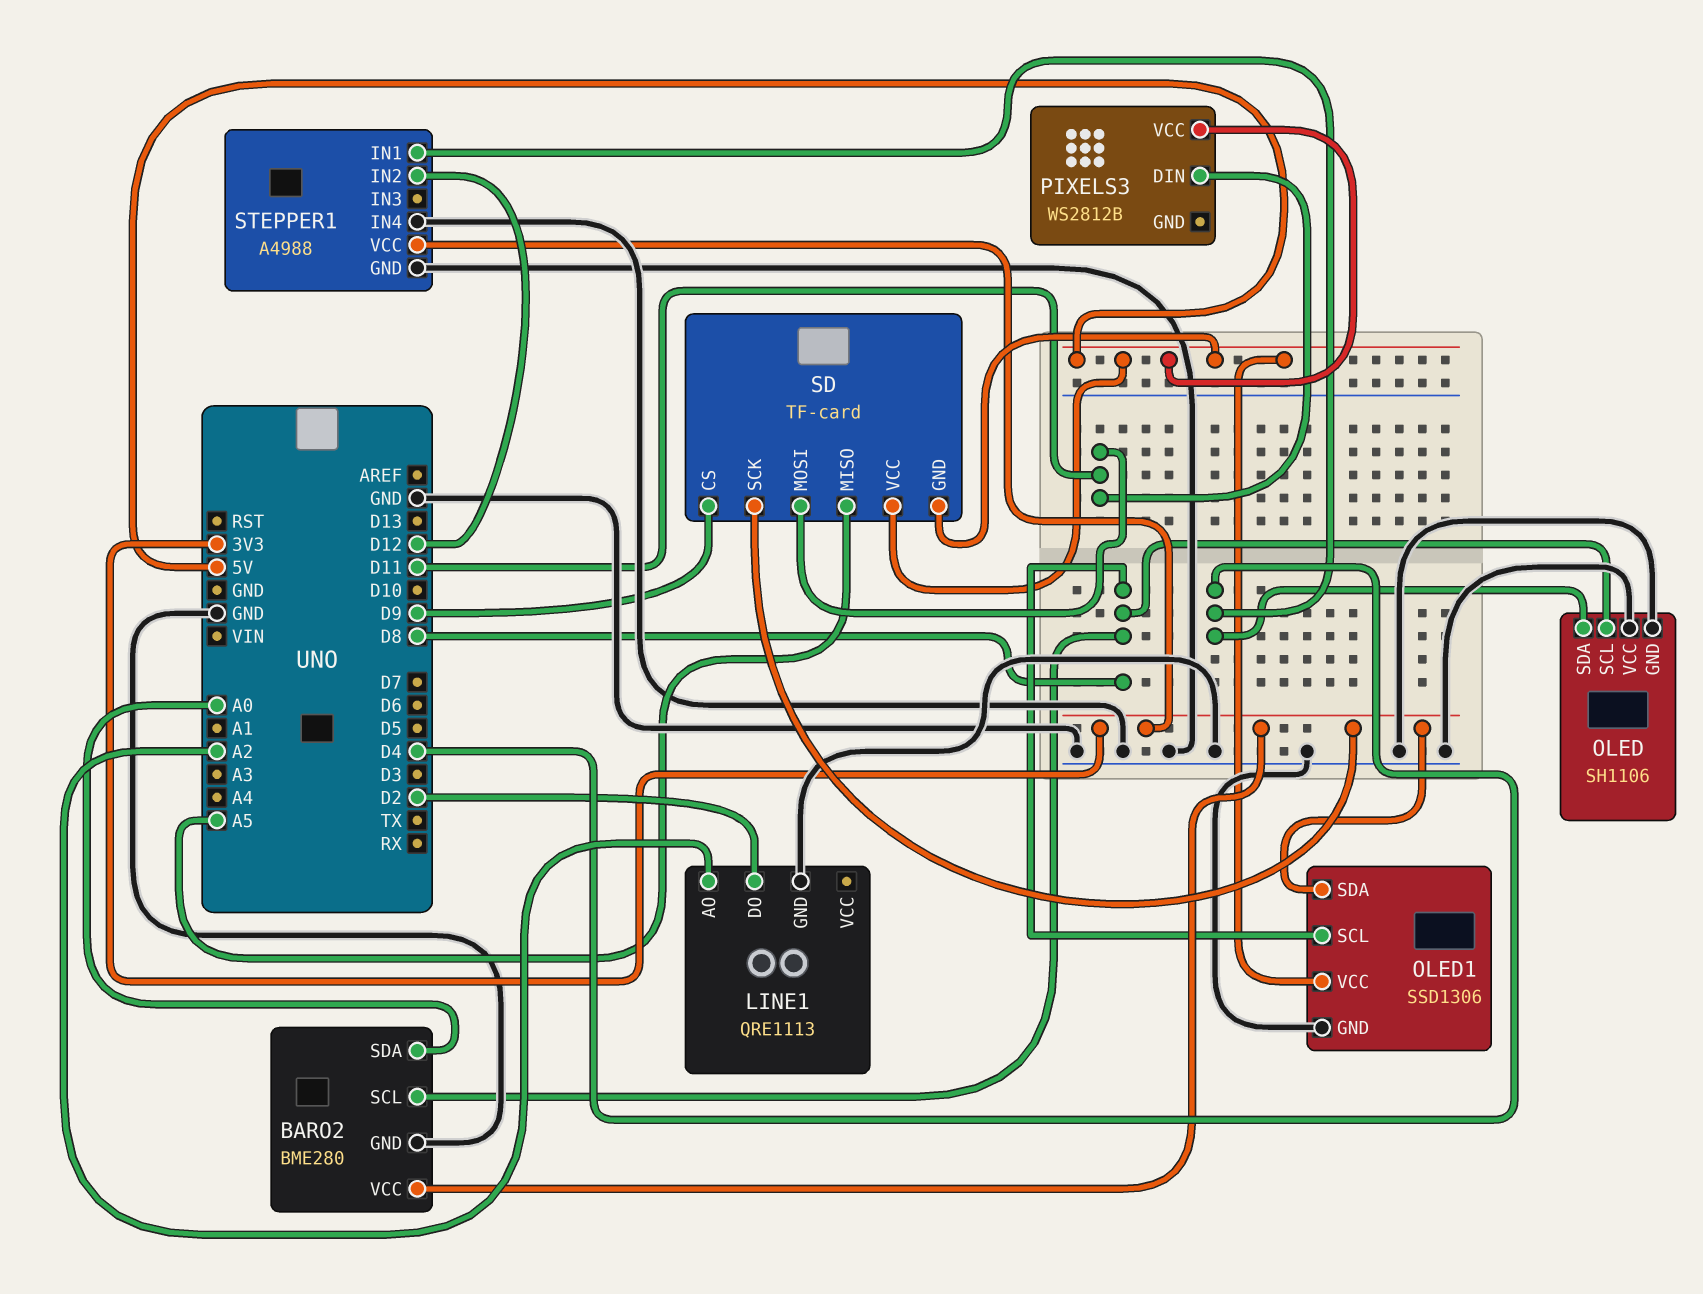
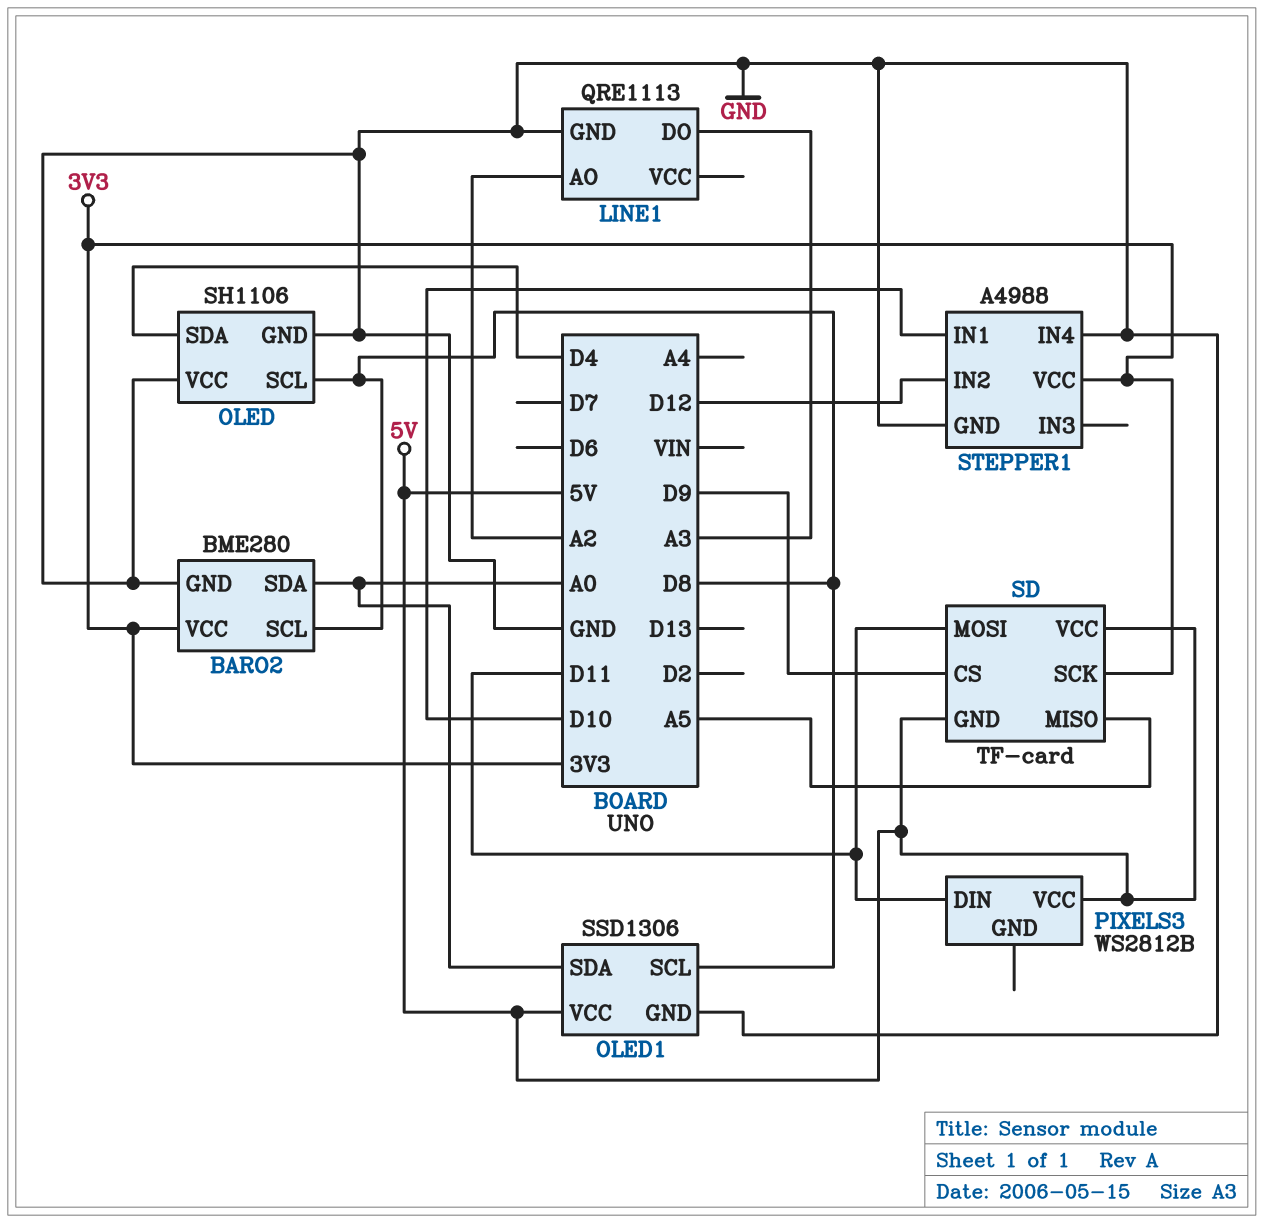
LINE1 pin DO: D2 -> A3
OLED1 pin SDA: 3V3 -> A0
STEPPER1 pin IN1: D4 -> D10

